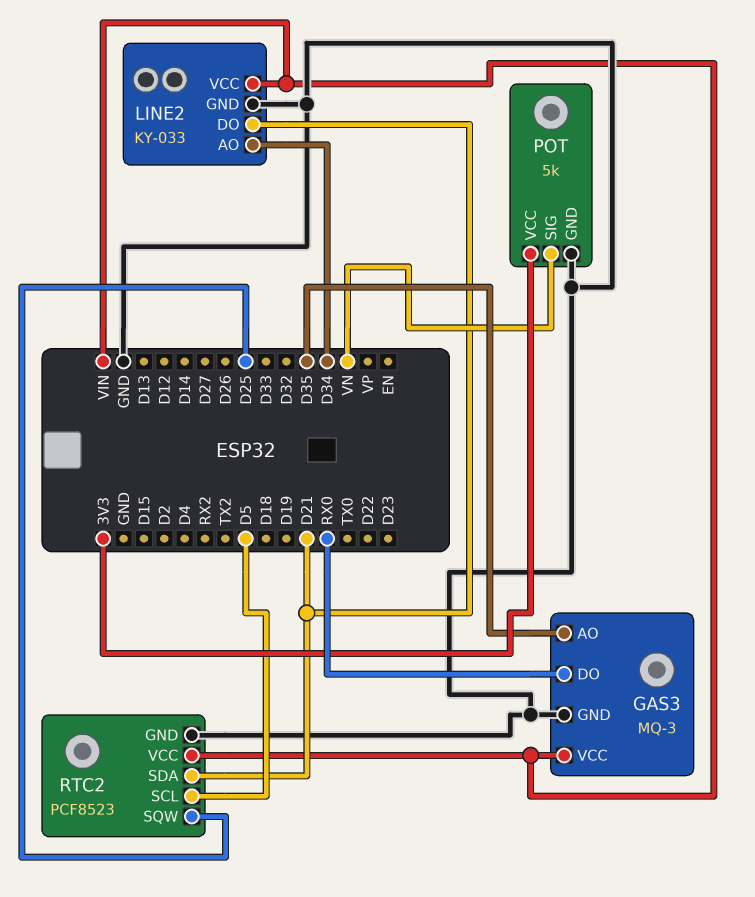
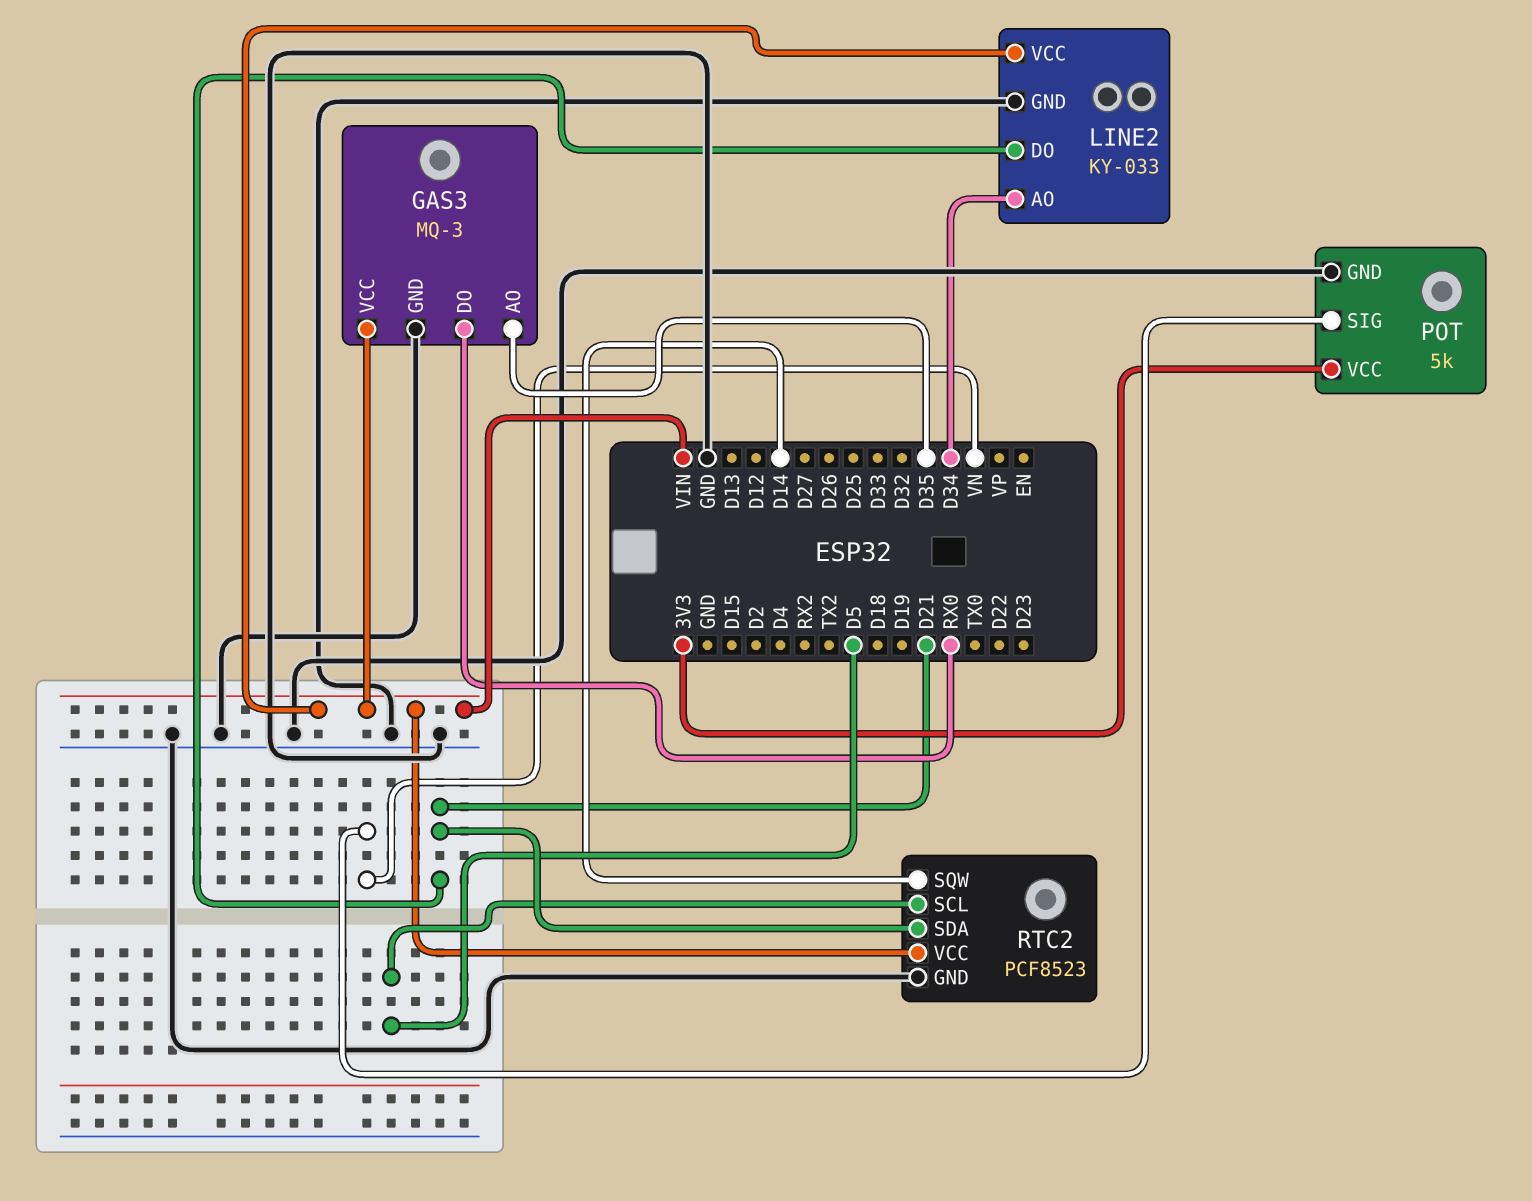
RTC2 pin SQW: D25 -> D14

